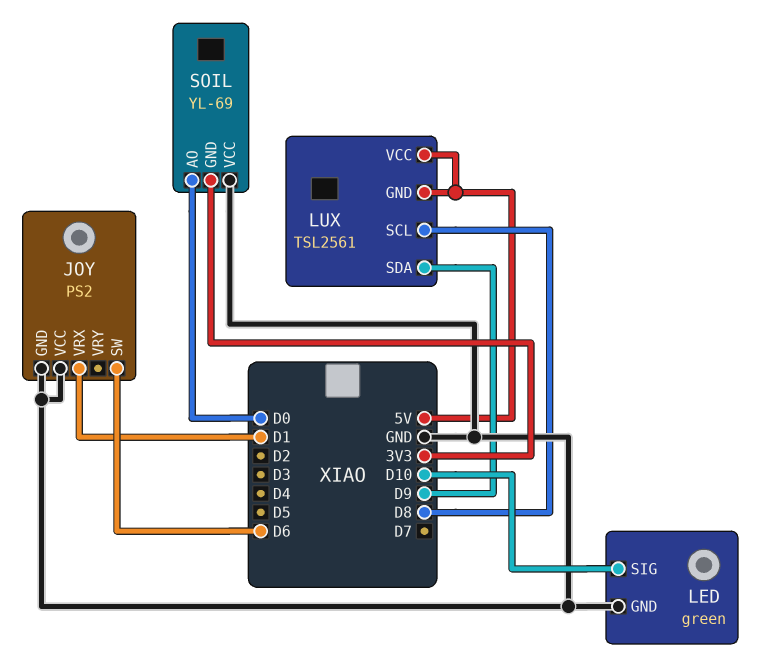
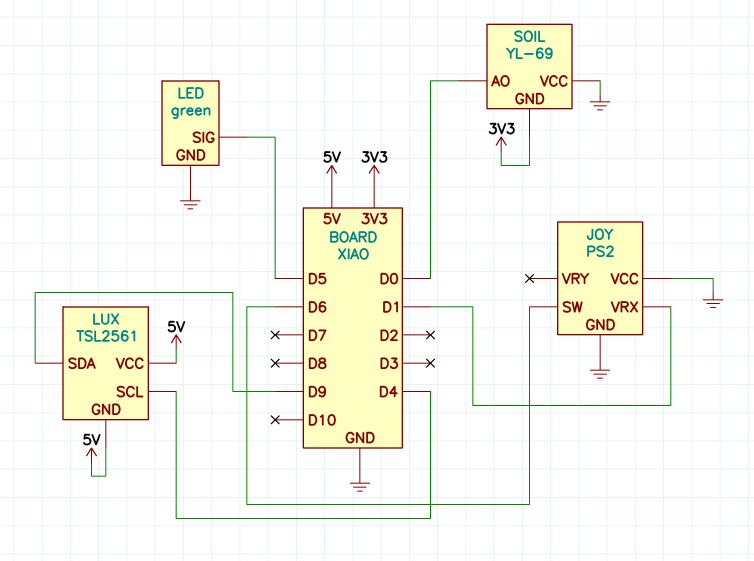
LED pin SIG: D10 -> D5
LUX pin SCL: D8 -> D4

